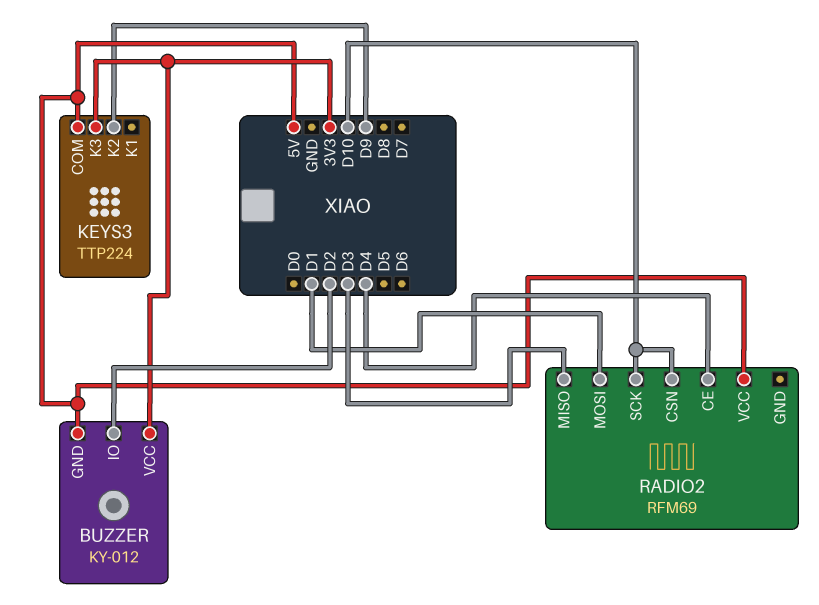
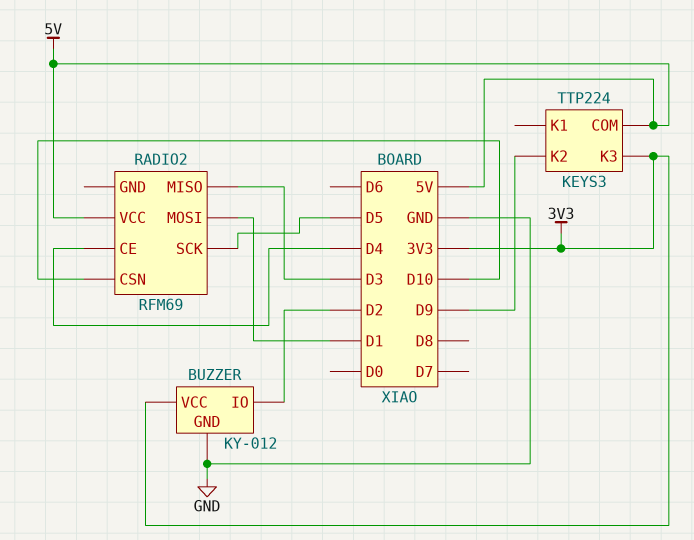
BUZZER pin GND: 5V -> GND
RADIO2 pin SCK: D10 -> D5

